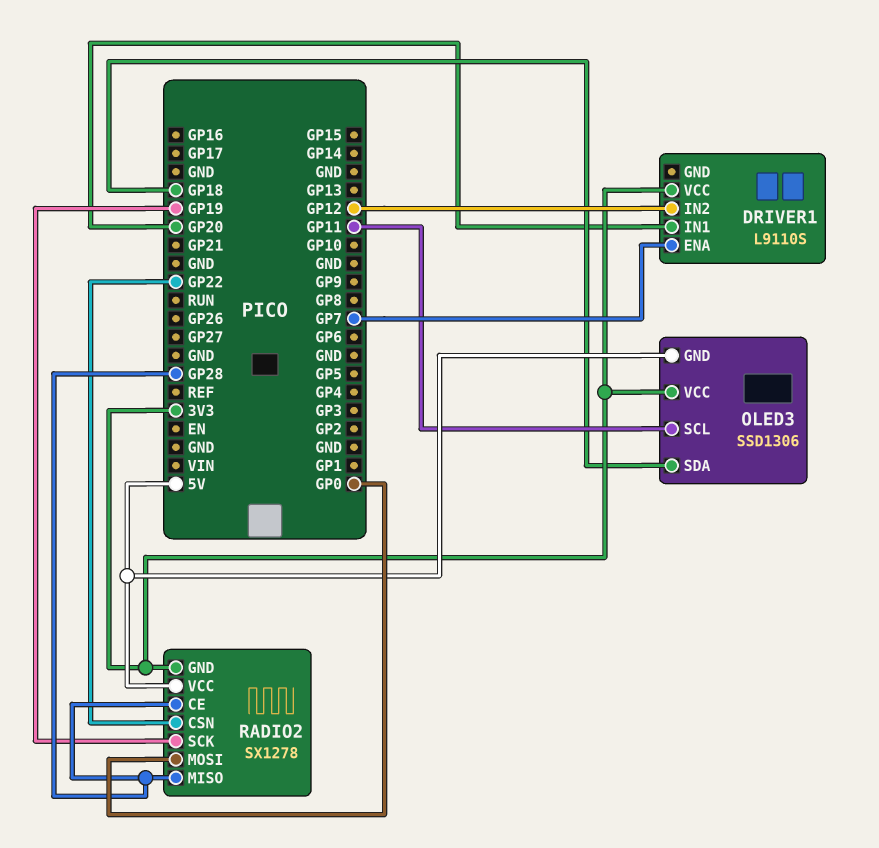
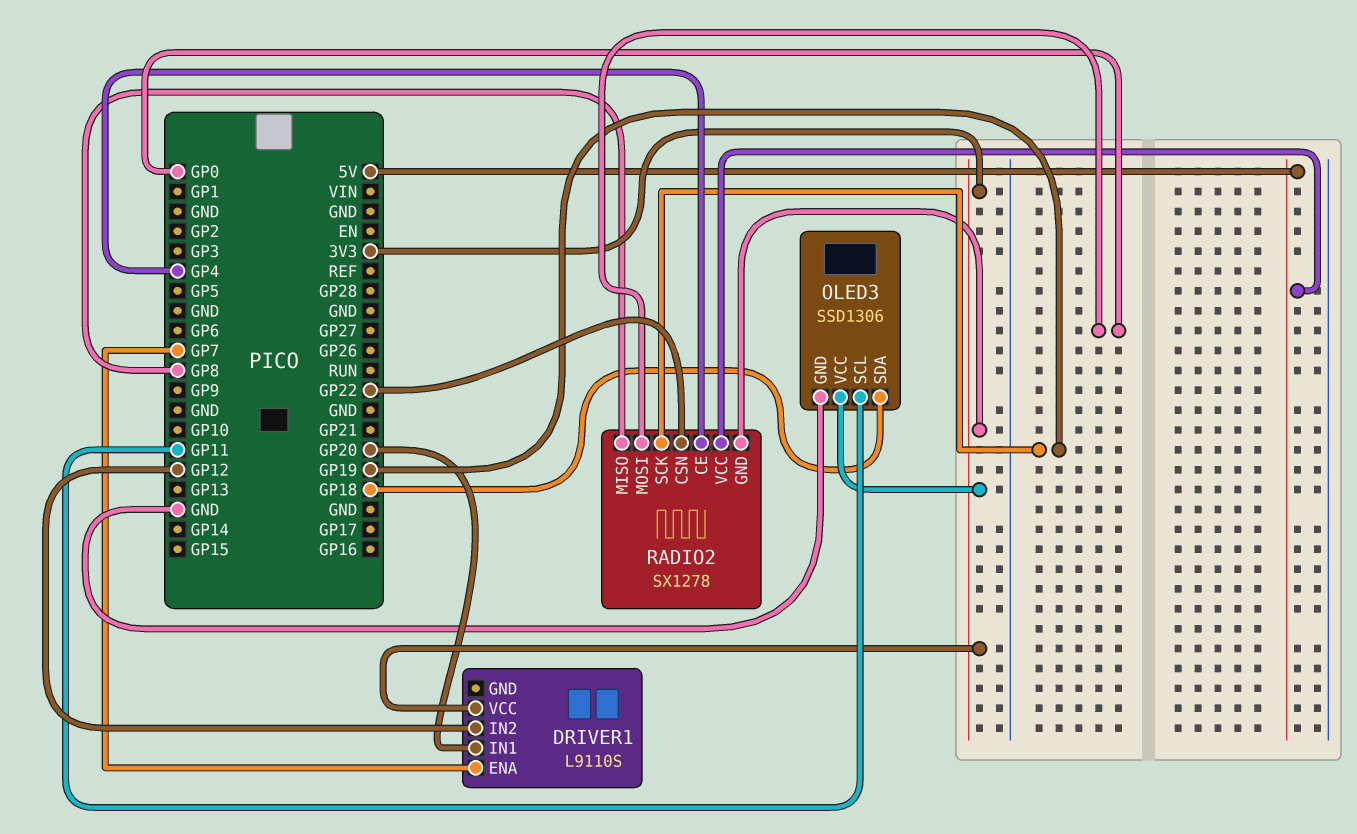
OLED3 pin GND: 5V -> GND
RADIO2 pin CE: GP28 -> GP4
RADIO2 pin MISO: GP28 -> GP8

